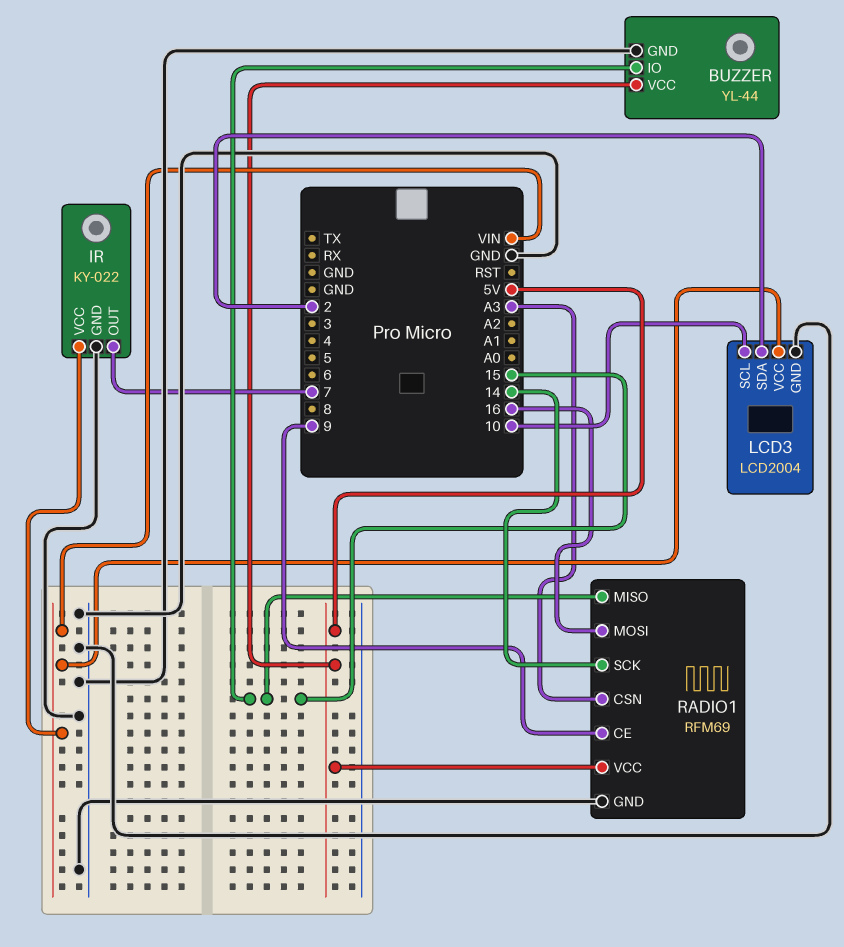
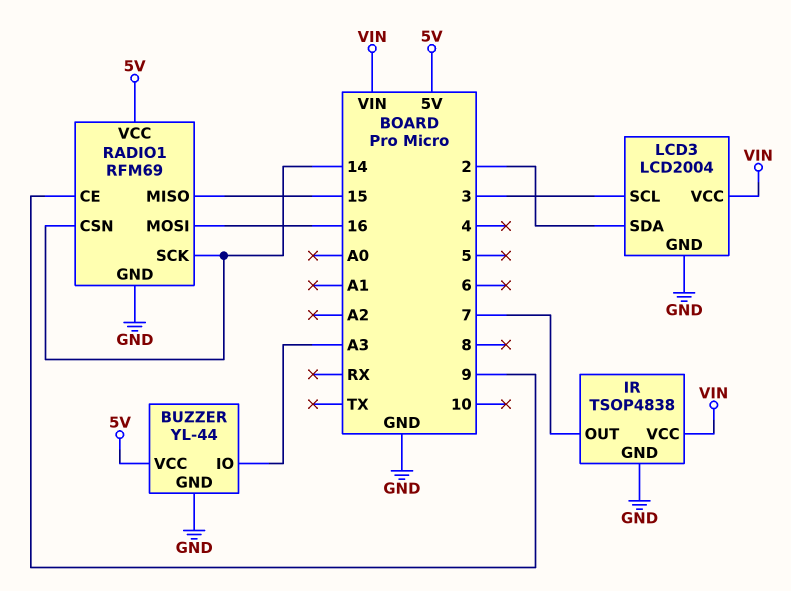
BUZZER pin IO: 15 -> A3
IR: KY-022 -> TSOP4838
LCD3 pin SCL: 10 -> 3
RADIO1 pin CSN: A3 -> 14

